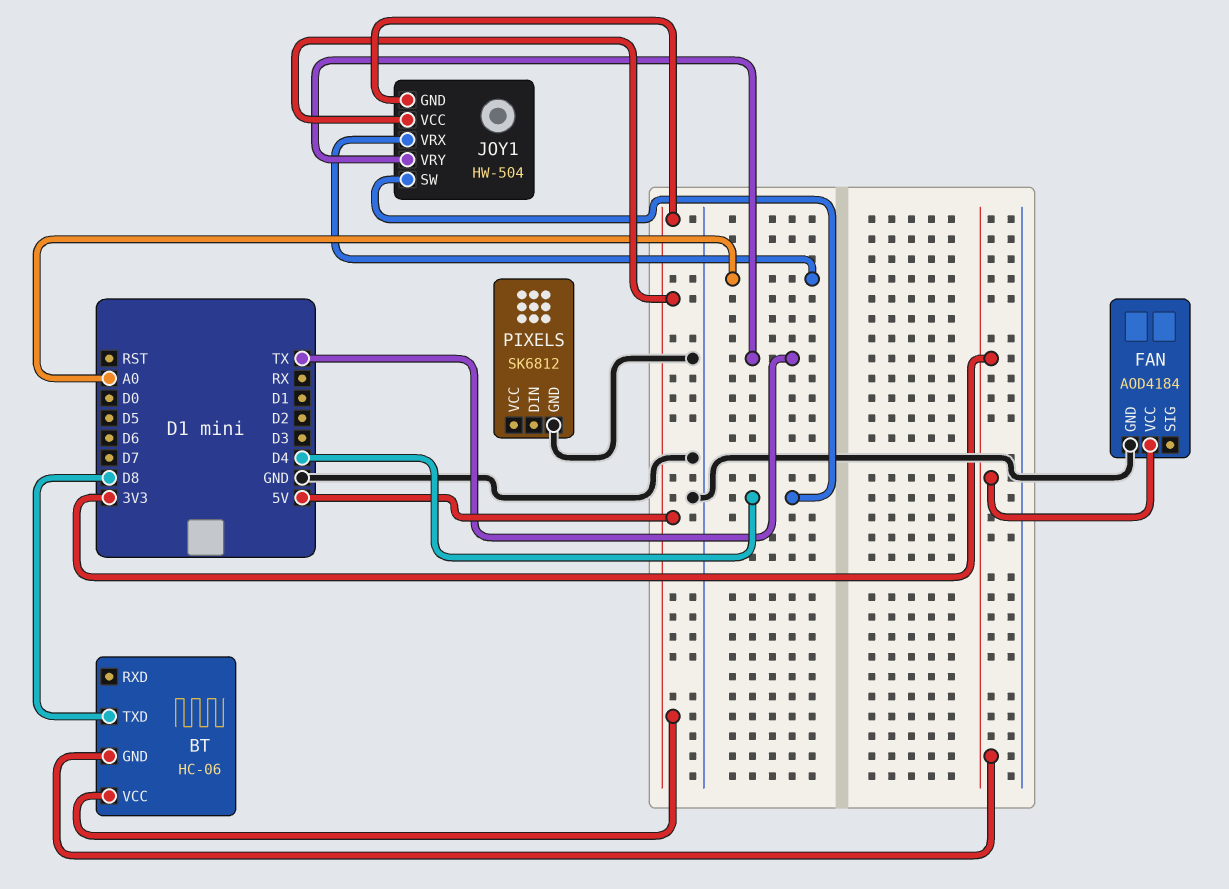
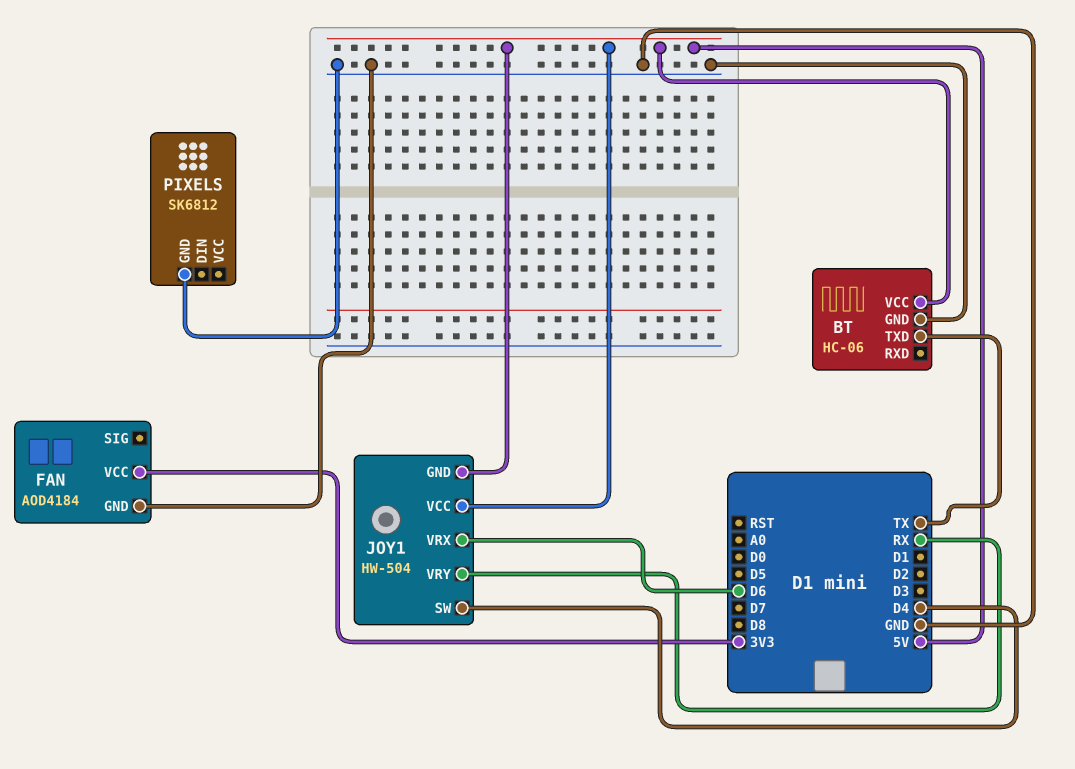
BT pin GND: 3V3 -> GND
BT pin TXD: D8 -> TX
JOY1 pin VRX: A0 -> D6
JOY1 pin VRY: TX -> RX

